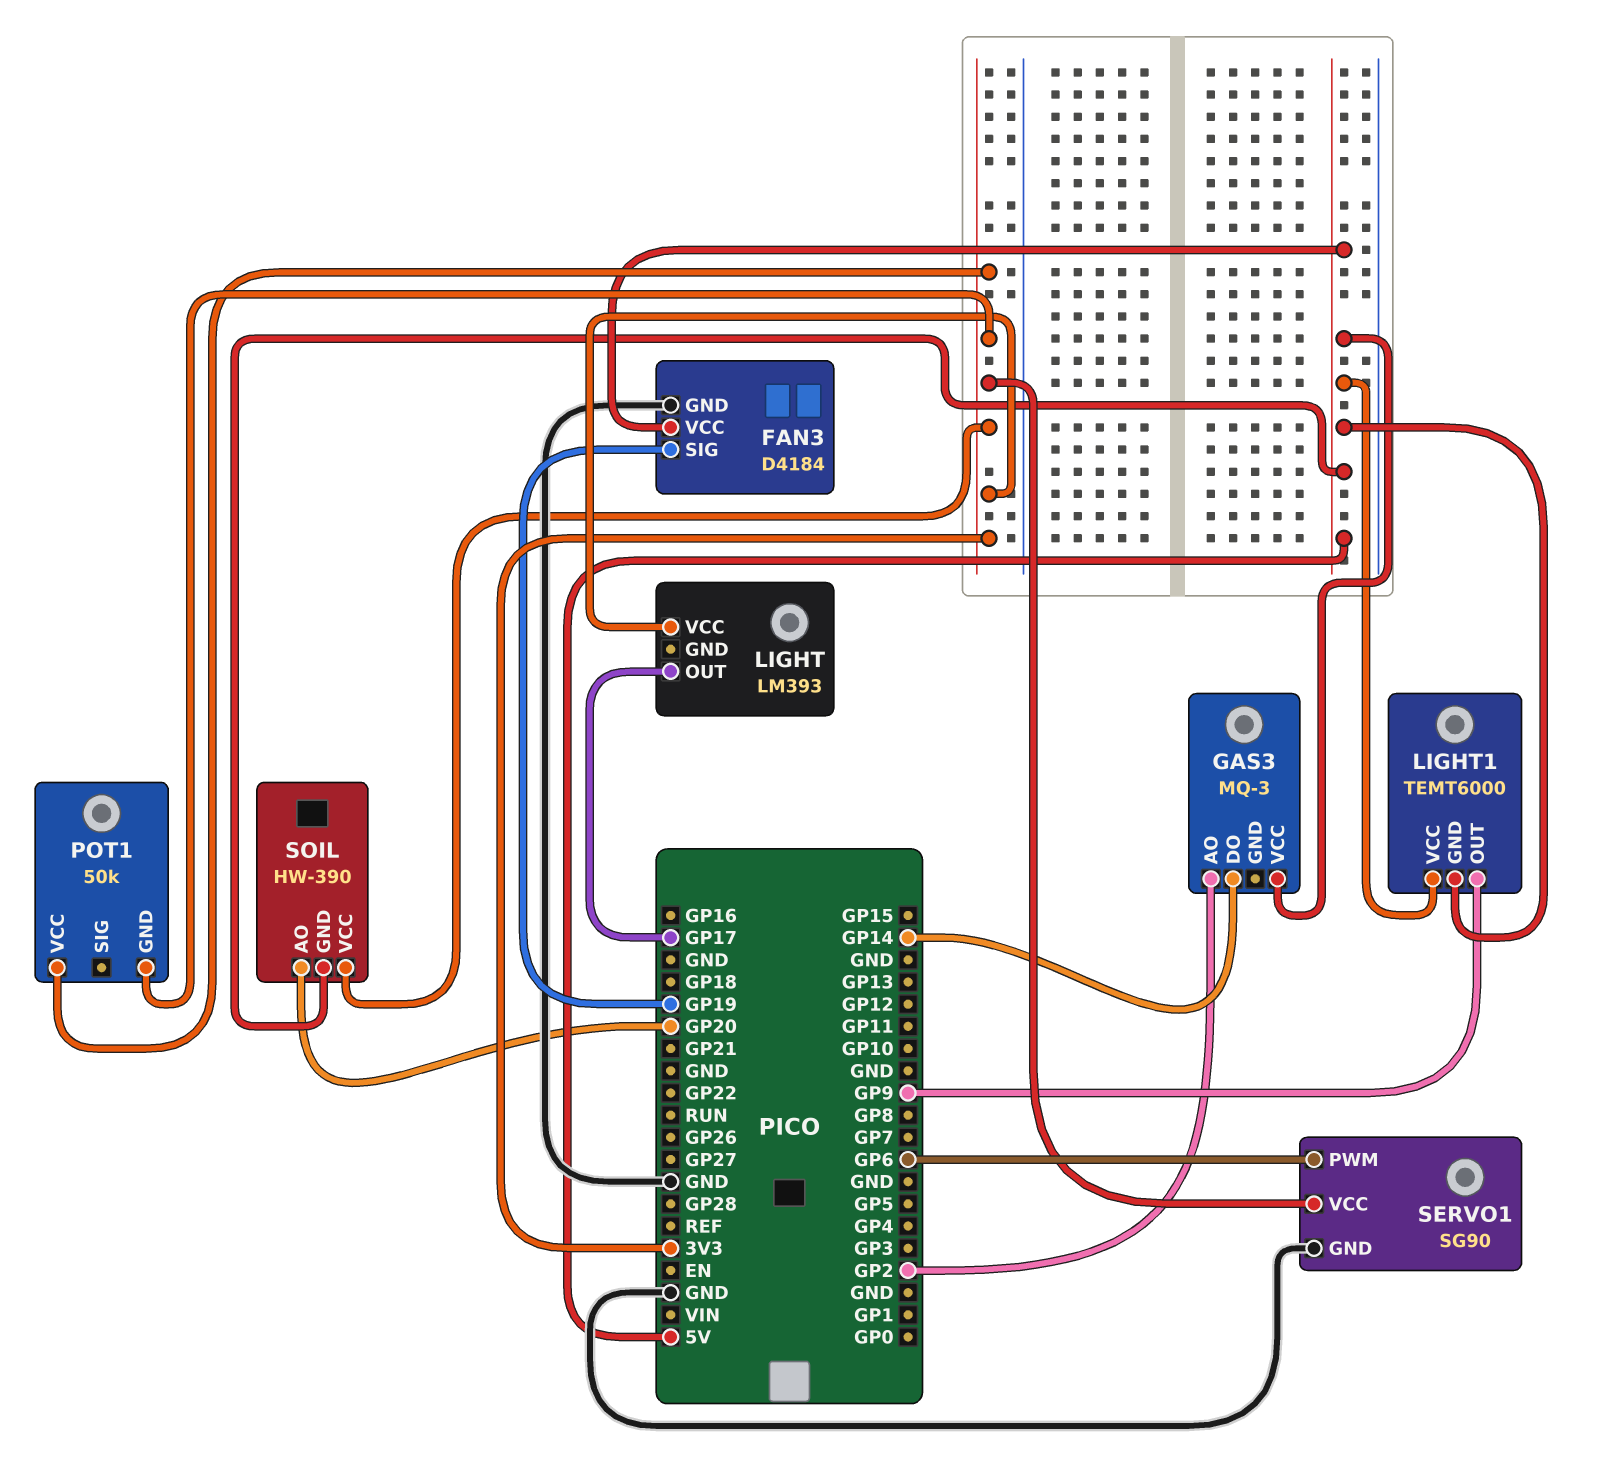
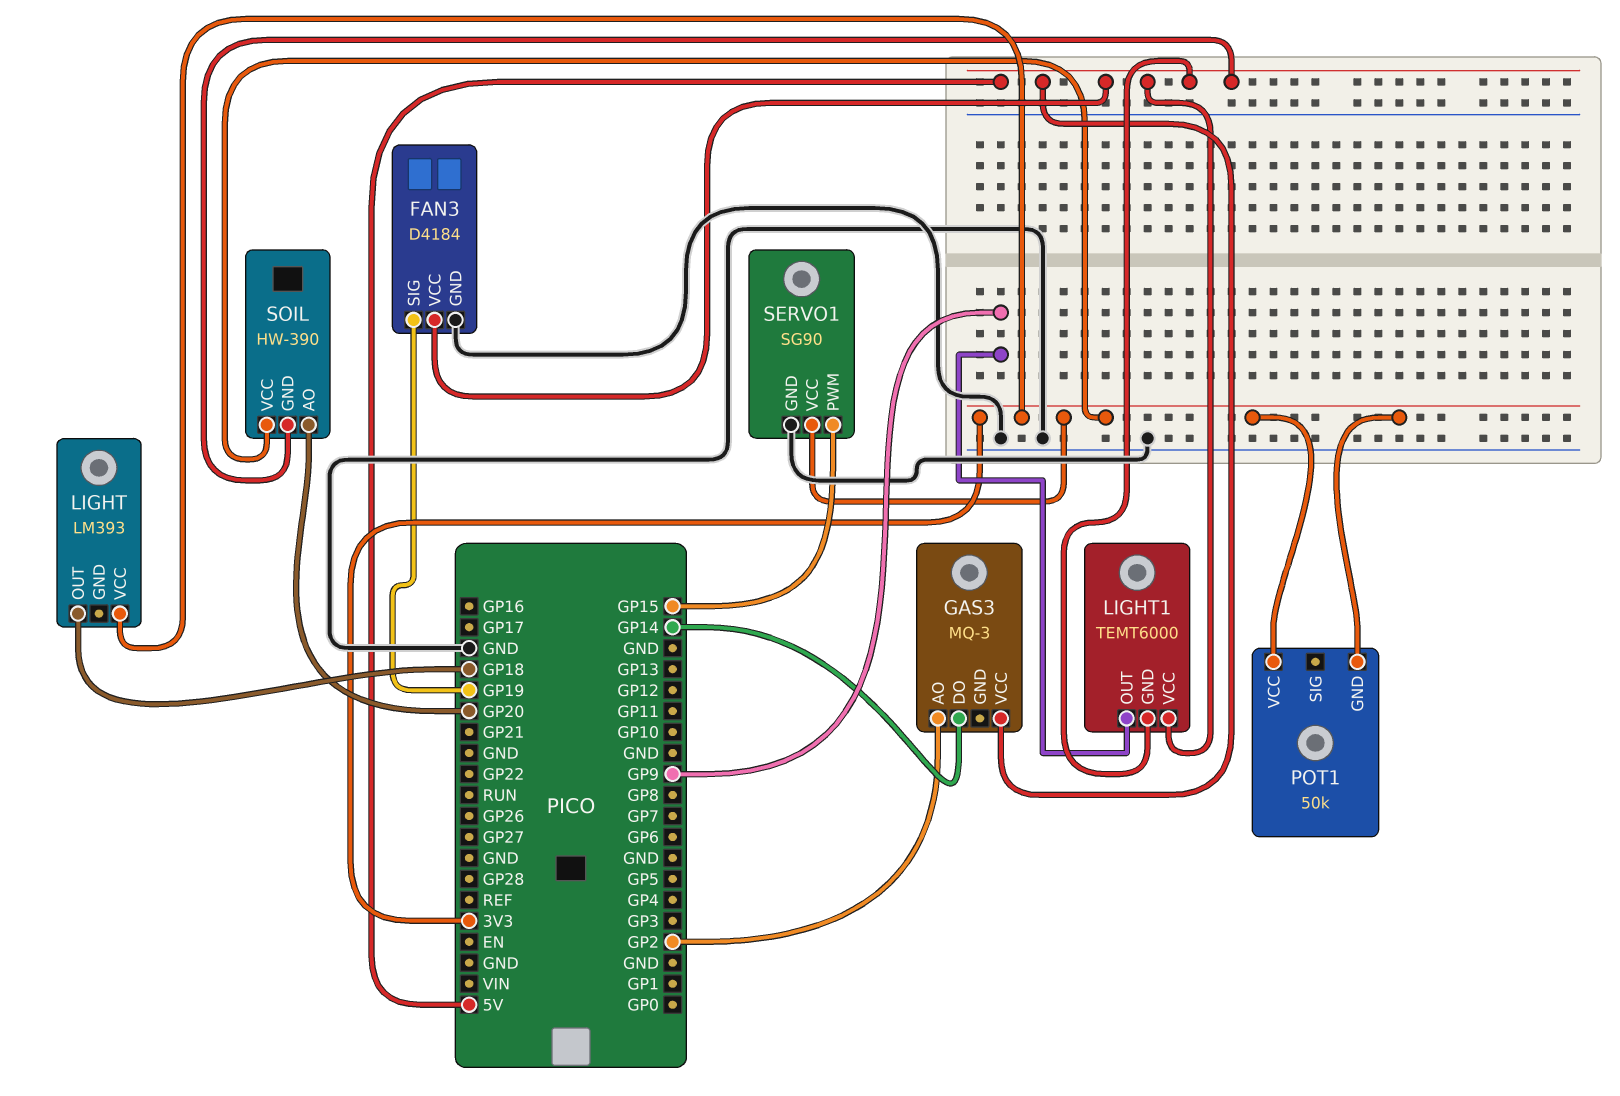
LIGHT pin OUT: GP17 -> GP18
SERVO1 pin PWM: GP6 -> GP15

